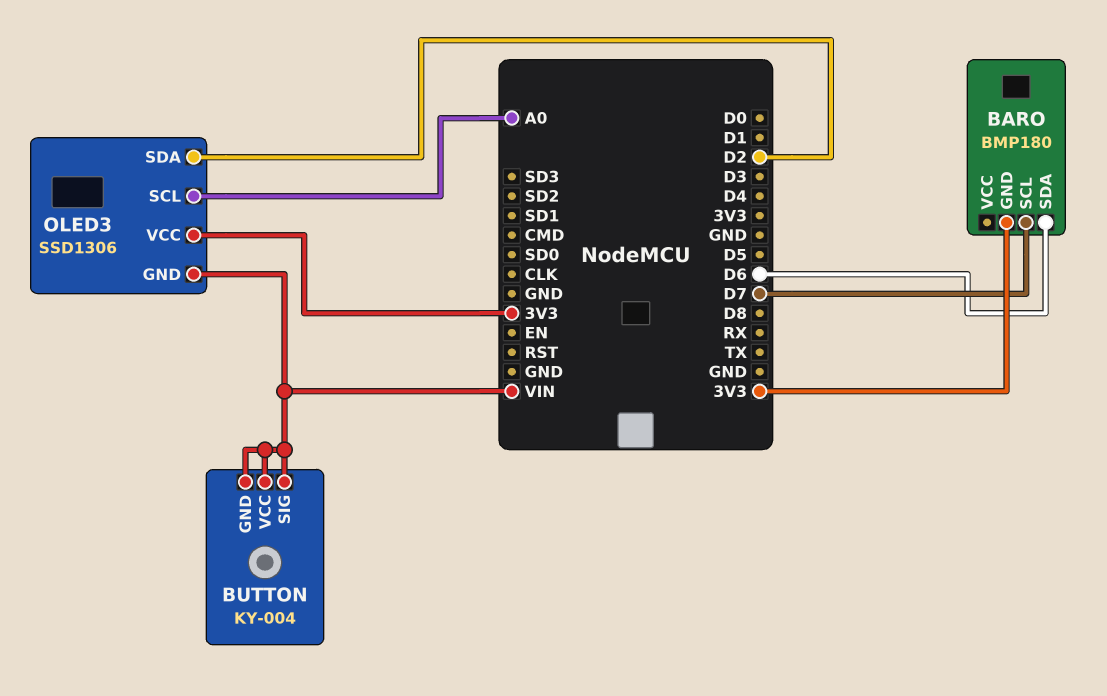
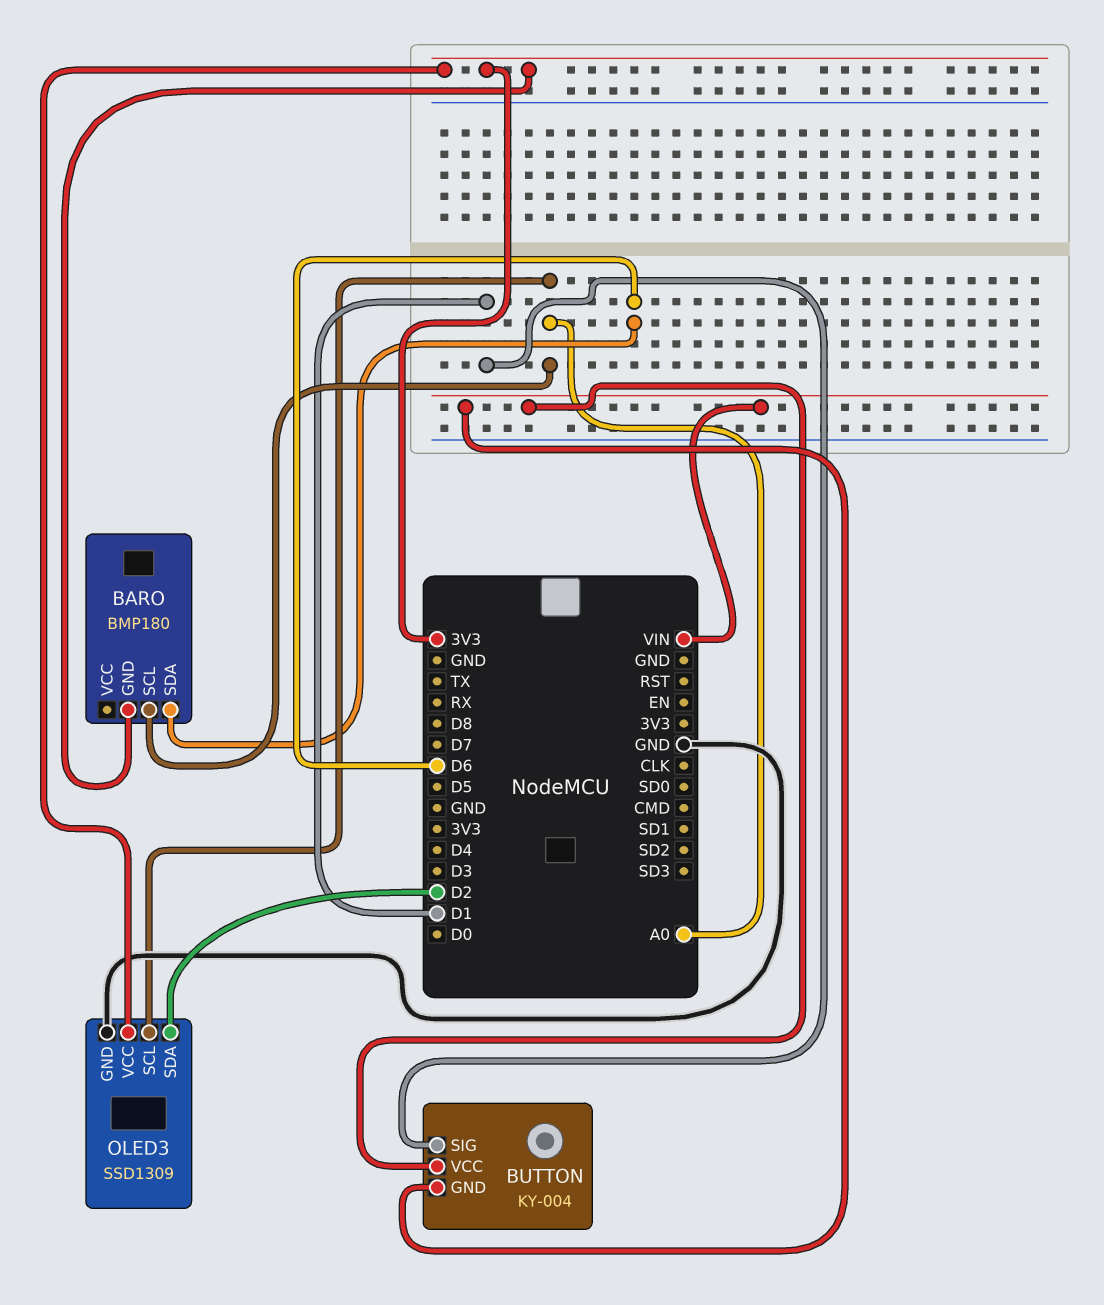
BARO pin SCL: D7 -> A0
BUTTON pin SIG: VIN -> D1
OLED3: SSD1306 -> SSD1309
OLED3 pin GND: VIN -> GND

